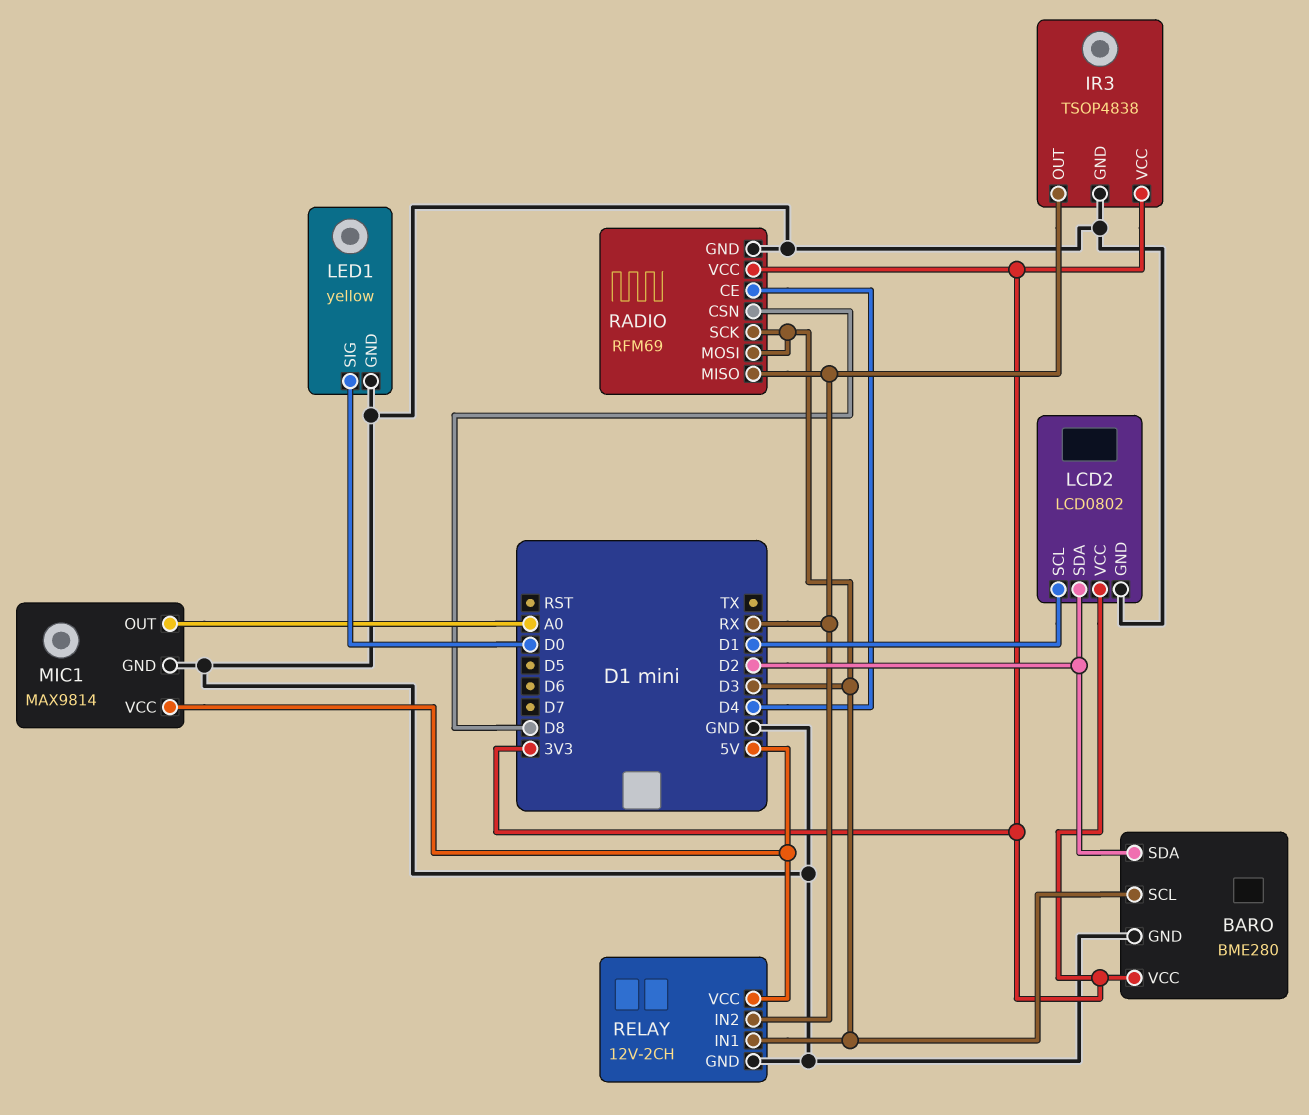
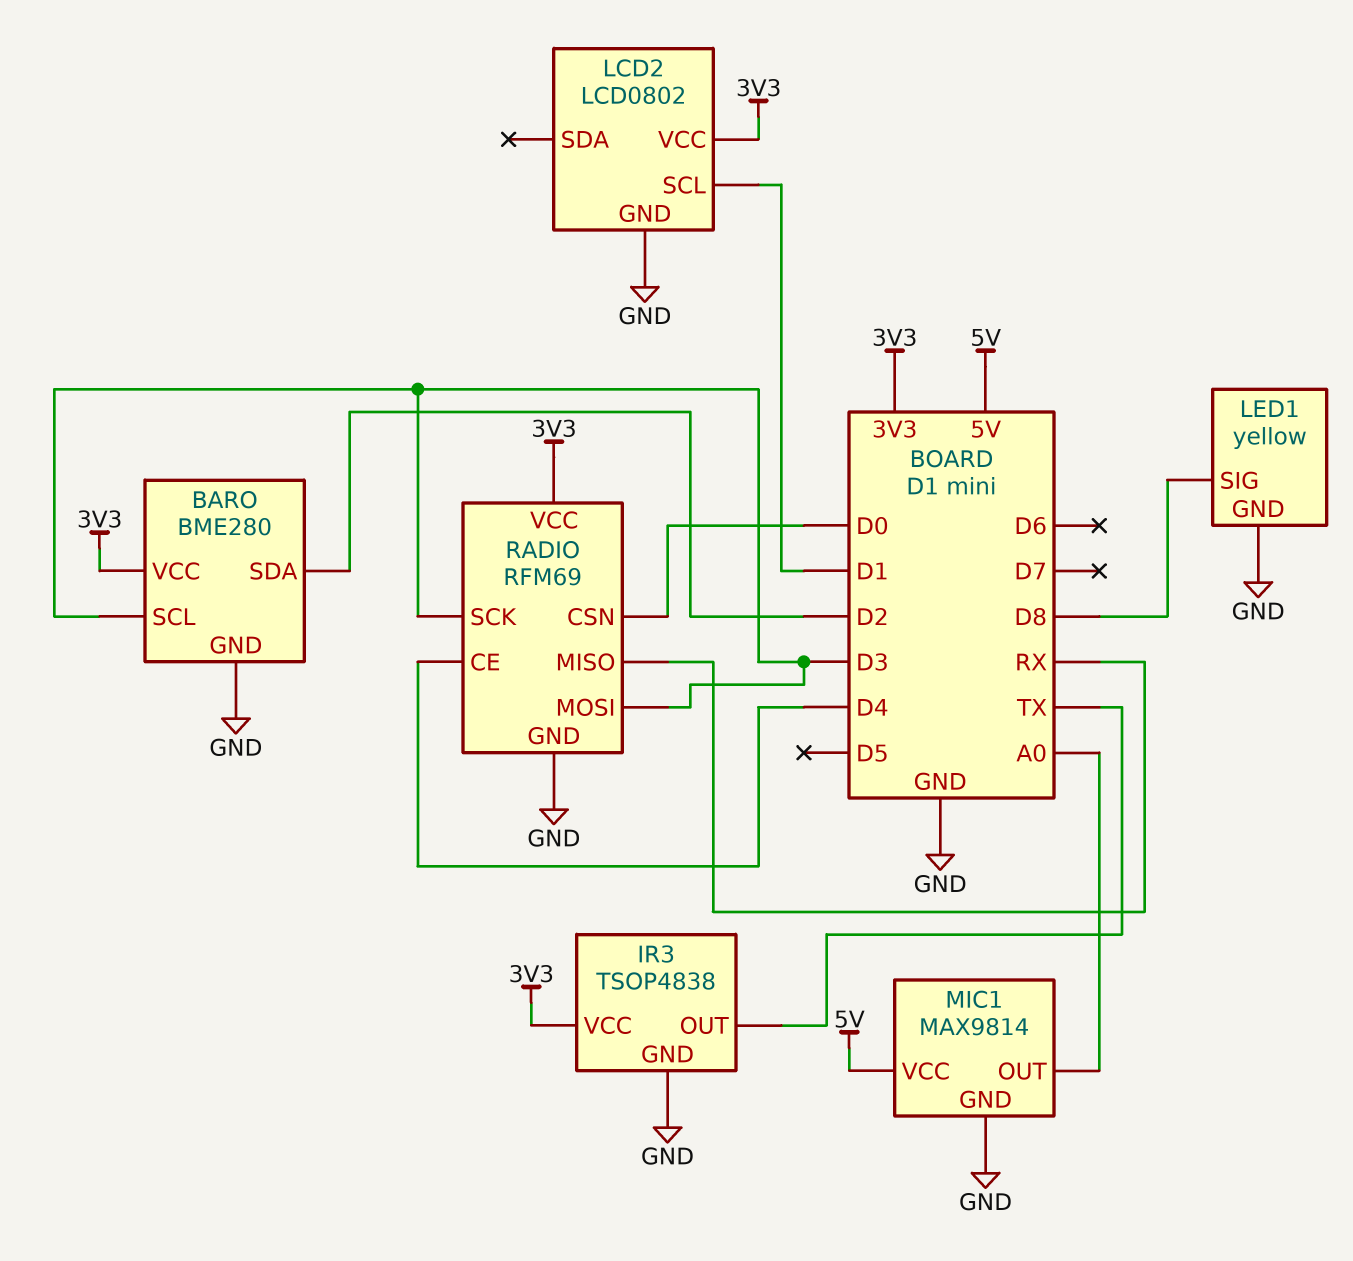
IR3 pin OUT: RX -> TX
LCD2 pin SDA: D2 -> none
LED1 pin SIG: D0 -> D8
RADIO pin CSN: D8 -> D0
RELAY: 12V-2CH -> none
RELAY pin GND: GND -> none
RELAY pin IN1: D3 -> none
RELAY pin IN2: RX -> none
RELAY pin VCC: 5V -> none

